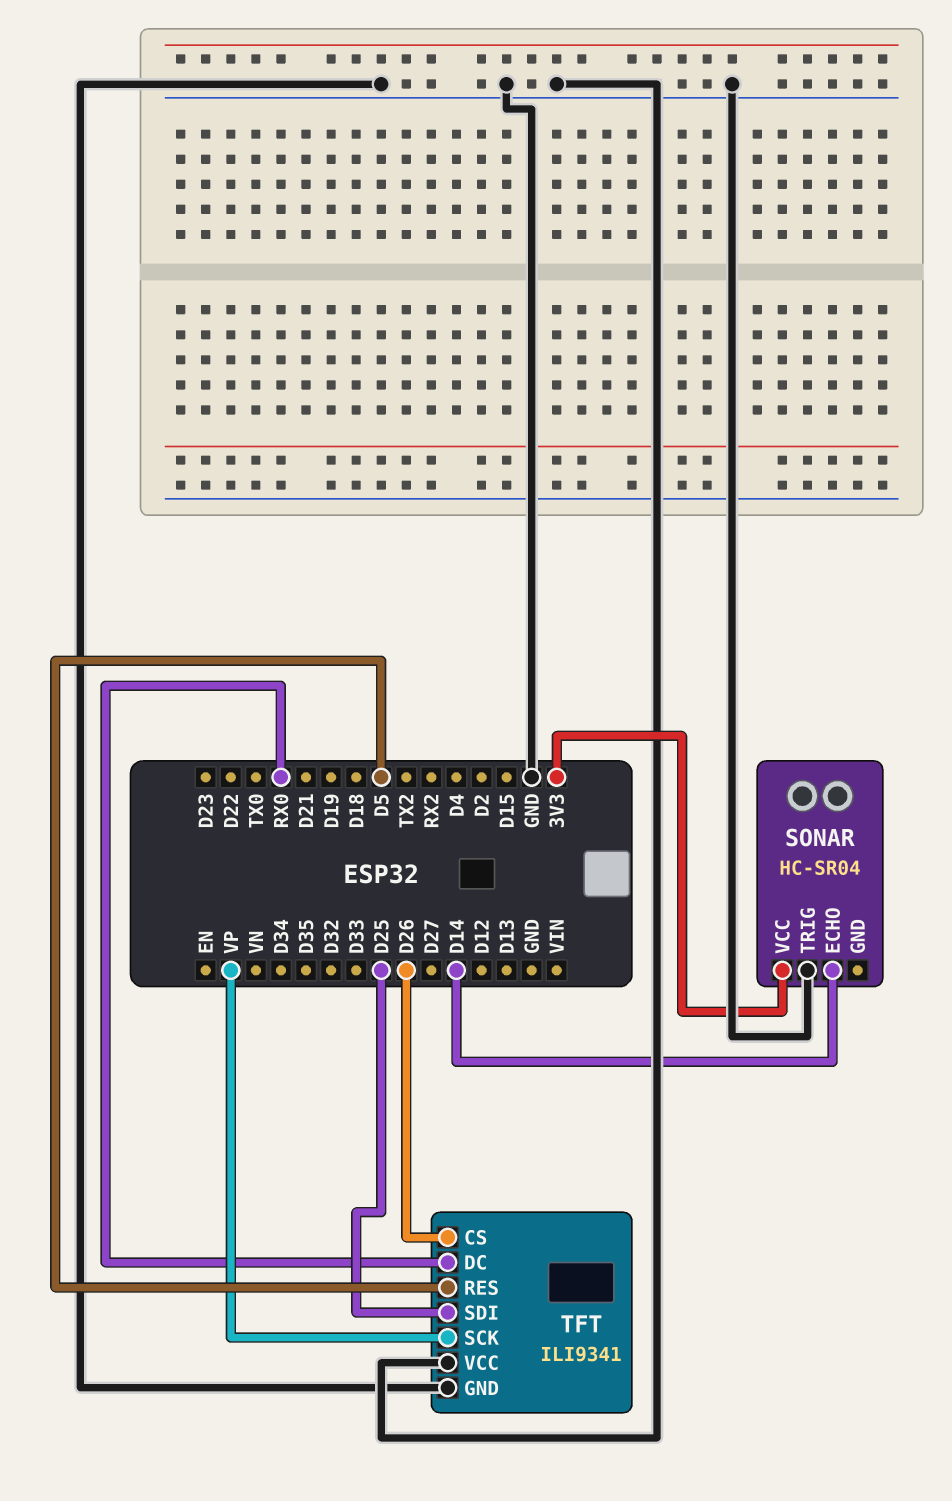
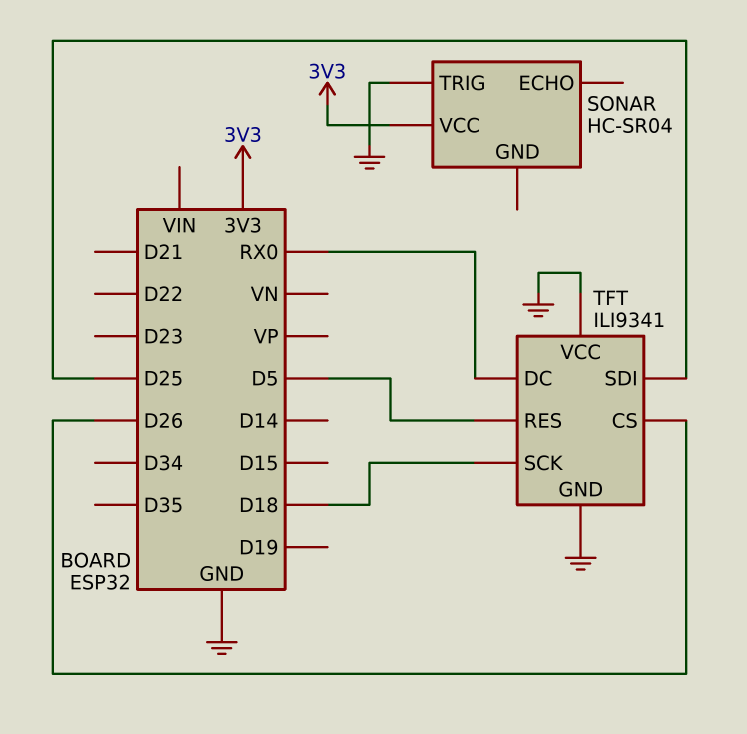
SONAR pin ECHO: D14 -> none
TFT pin SCK: VP -> D18

